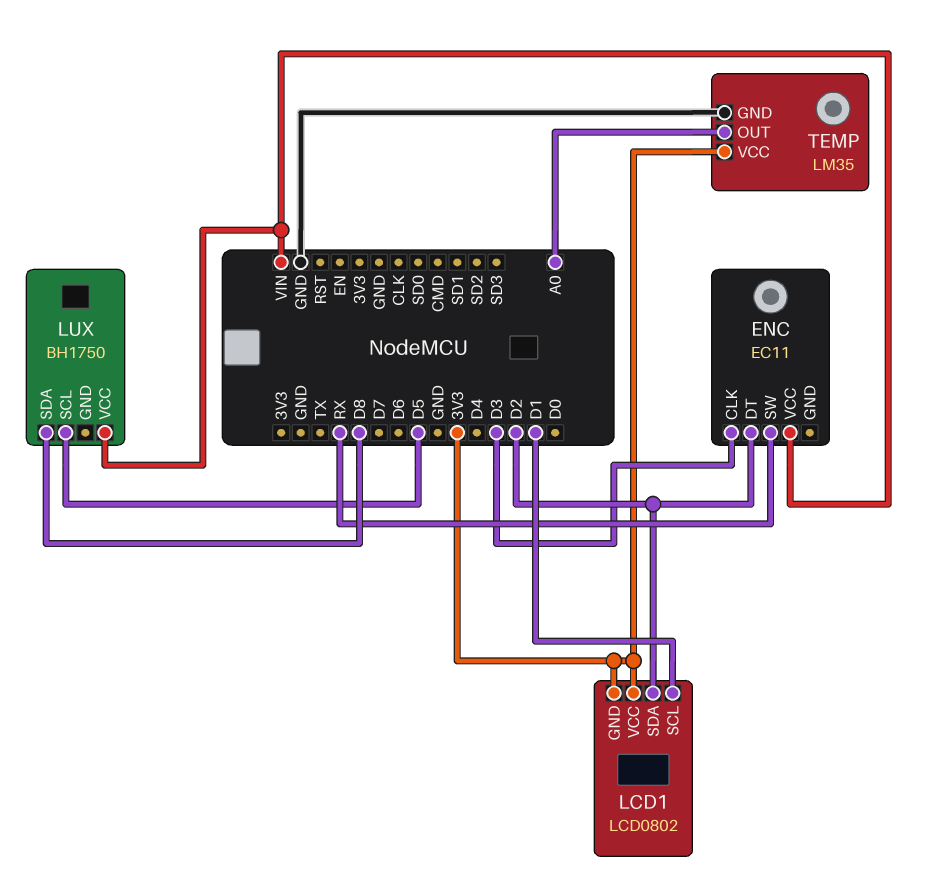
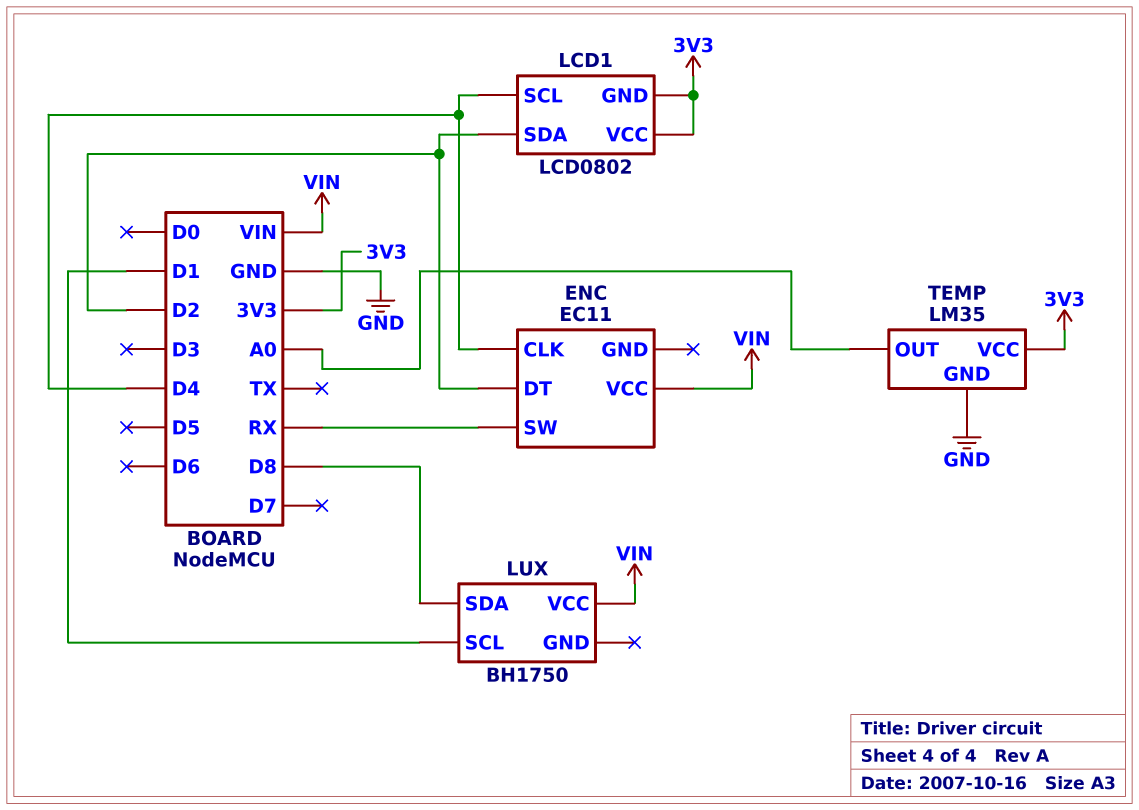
ENC pin CLK: D3 -> D4
LCD1 pin SCL: D1 -> D4
LUX pin SCL: D5 -> D1

